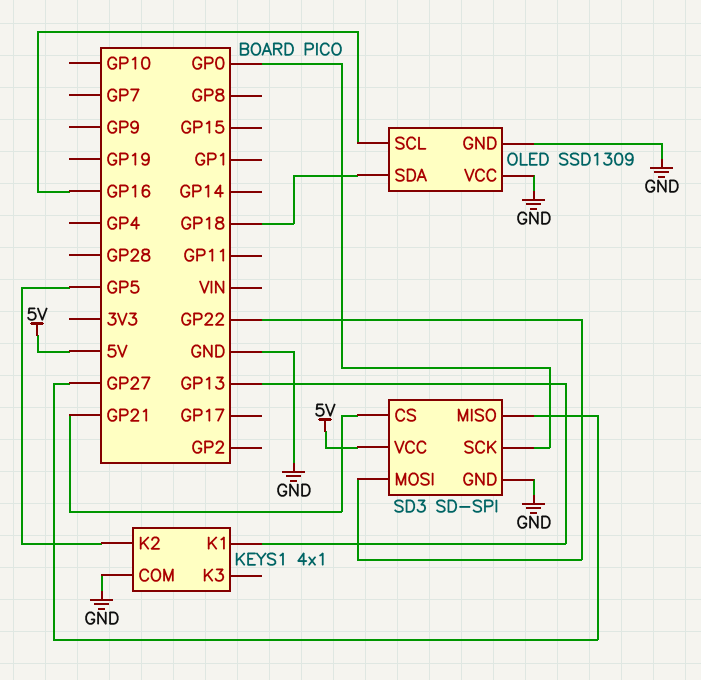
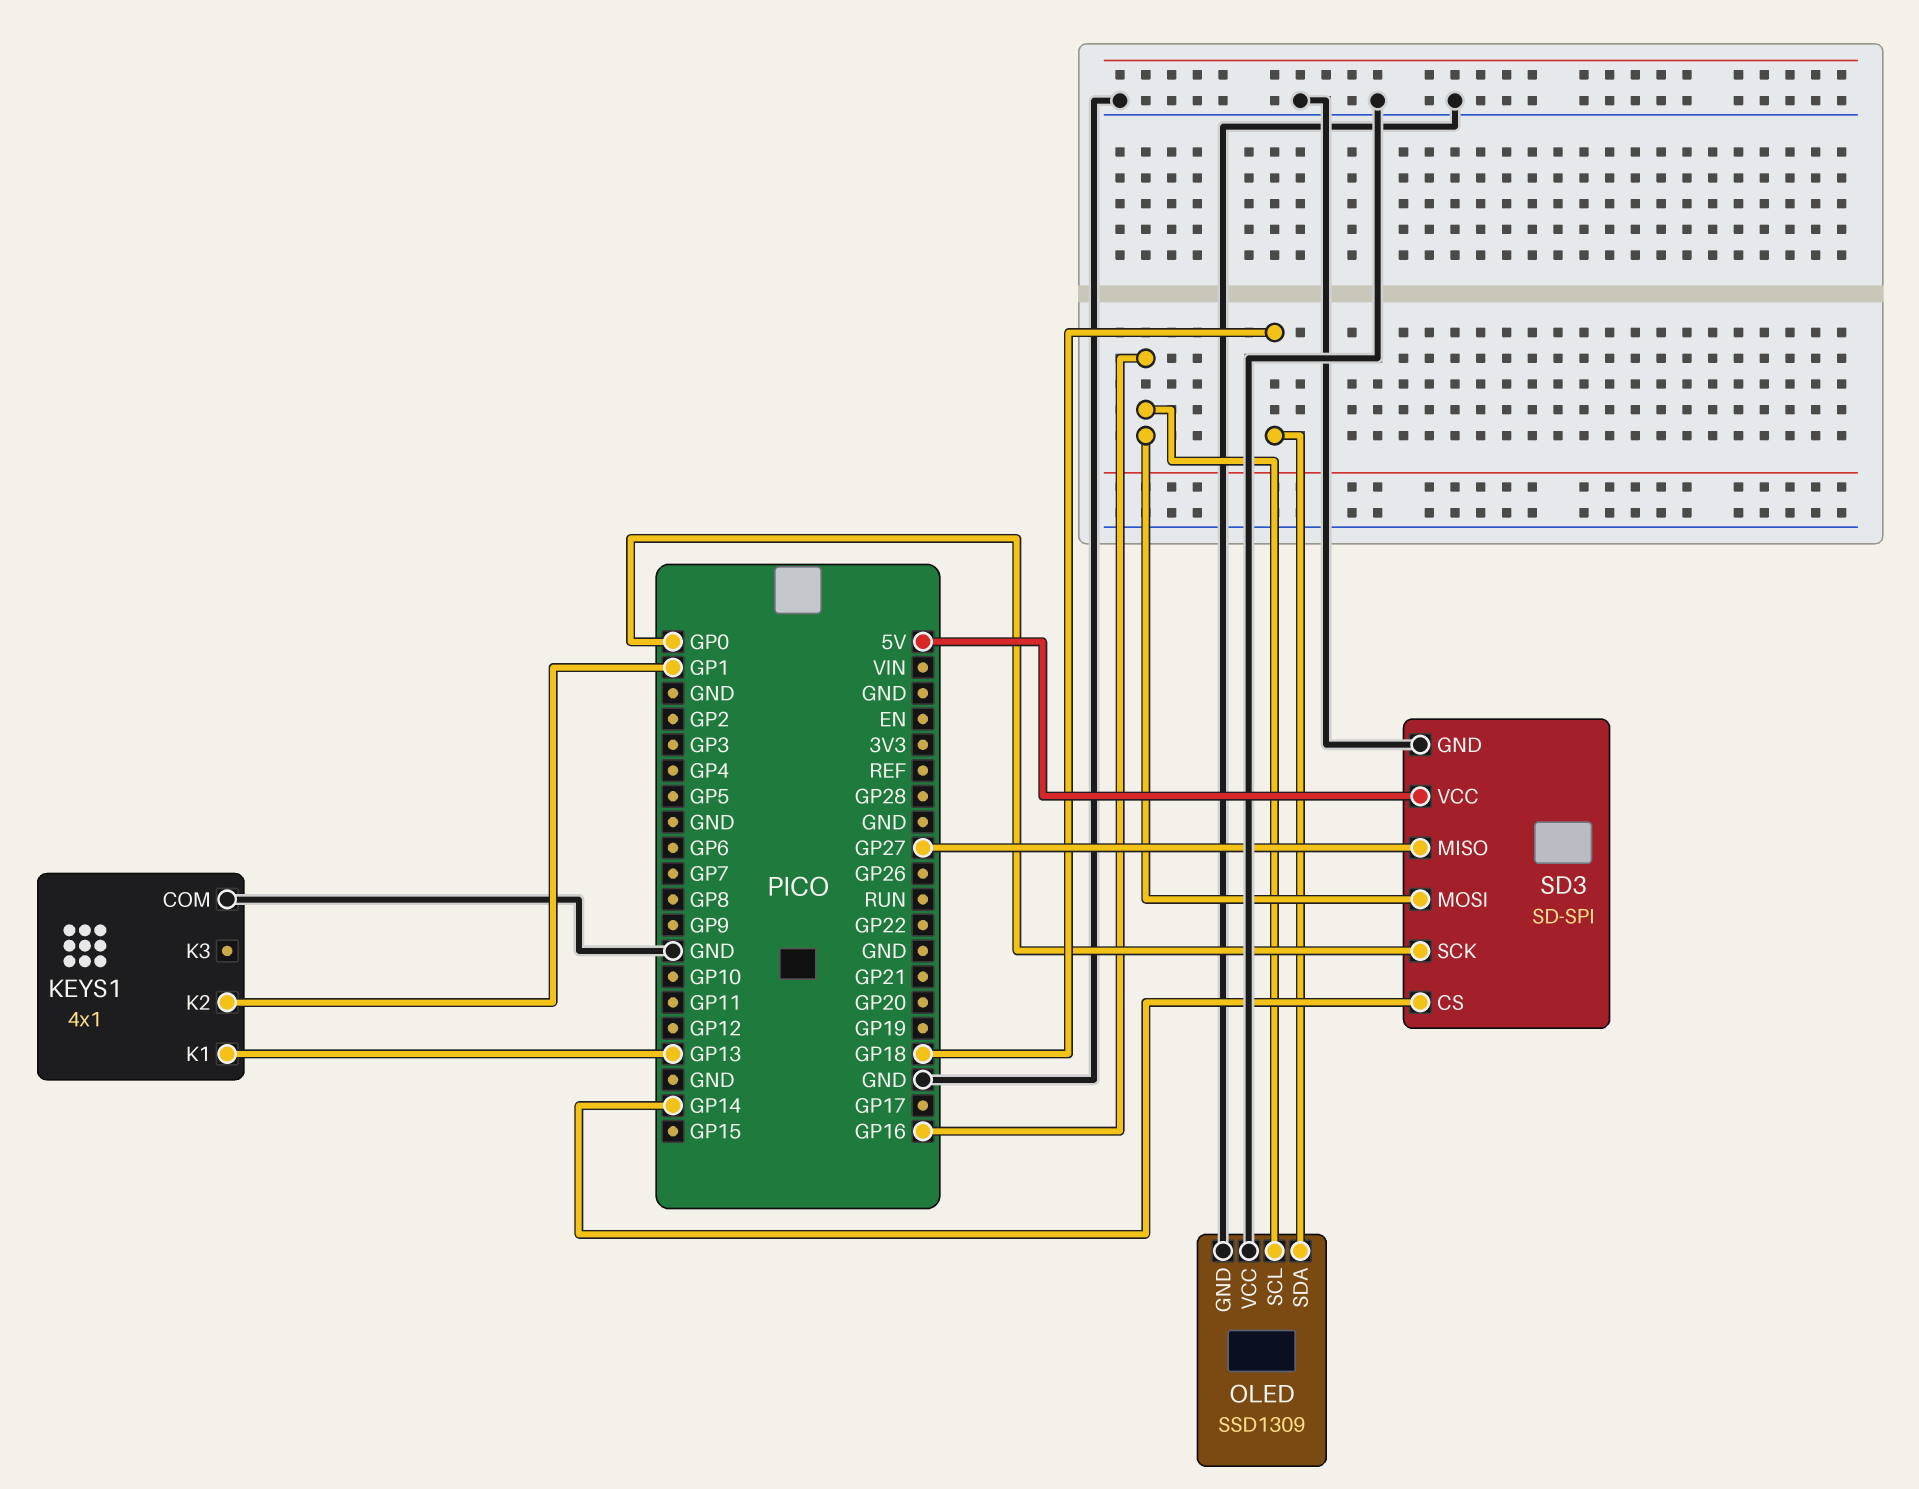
KEYS1 pin K2: GP5 -> GP1
SD3 pin CS: GP21 -> GP14
SD3 pin MOSI: GP22 -> GP16

